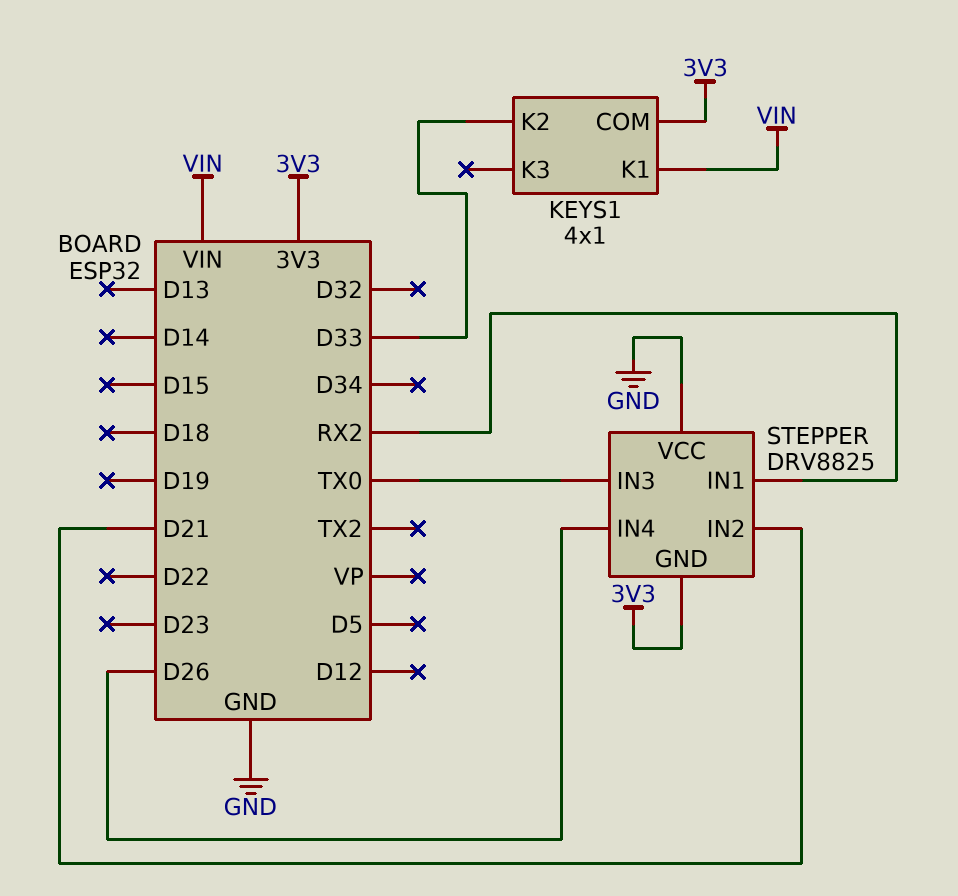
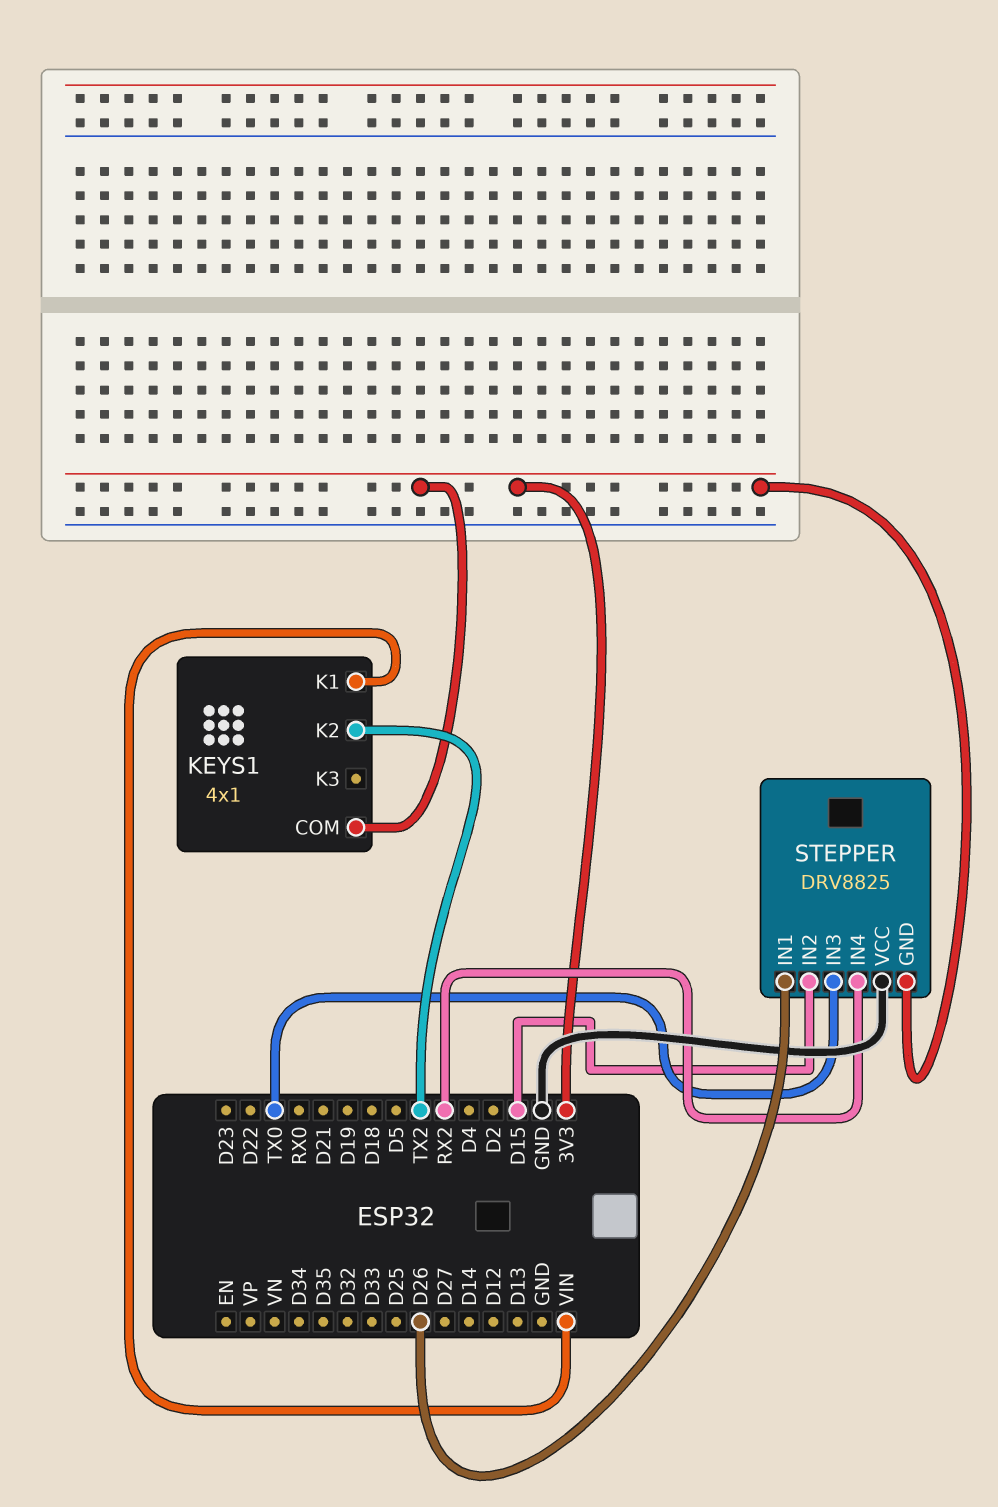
KEYS1 pin K2: D33 -> TX2
STEPPER pin IN1: RX2 -> D26
STEPPER pin IN2: D21 -> D15
STEPPER pin IN4: D26 -> RX2

